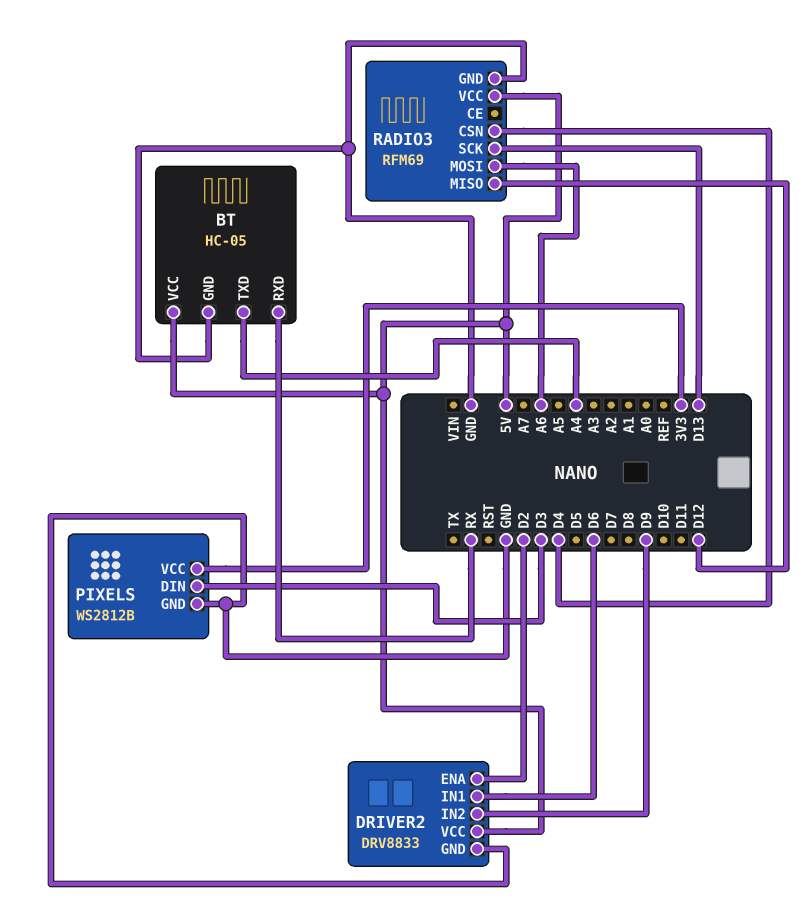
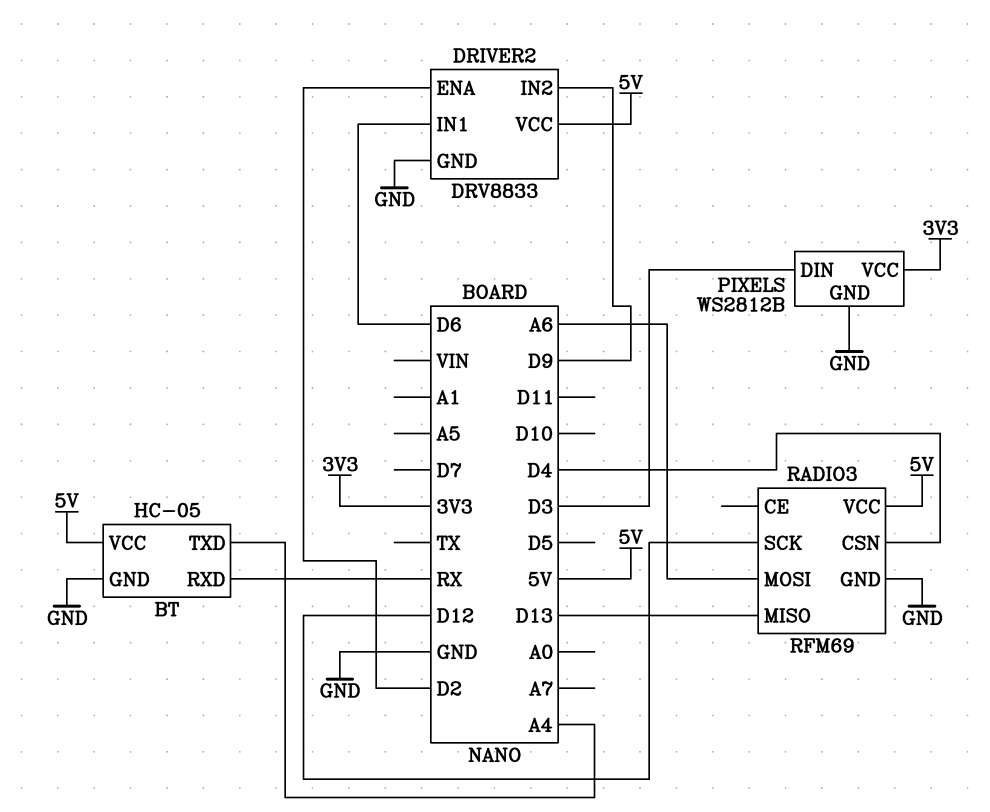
RADIO3 pin MISO: D12 -> D13
RADIO3 pin SCK: D13 -> D12

